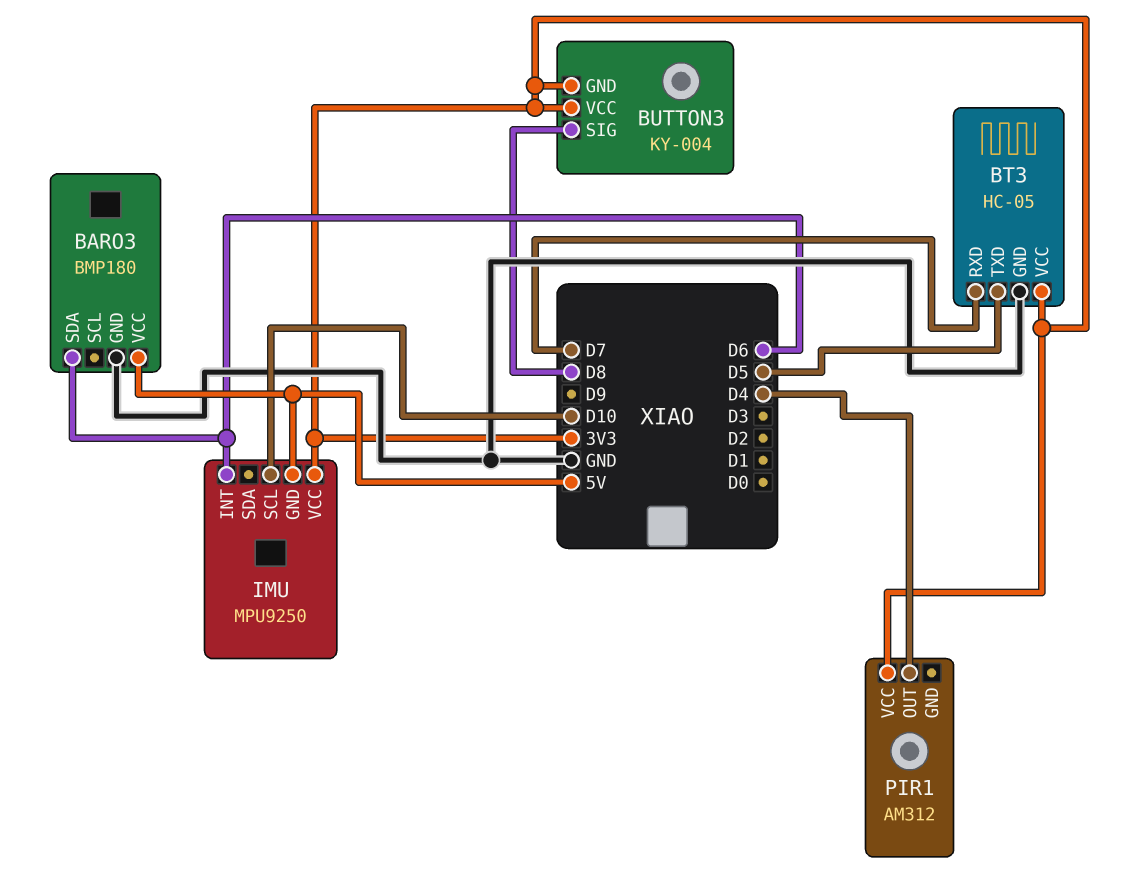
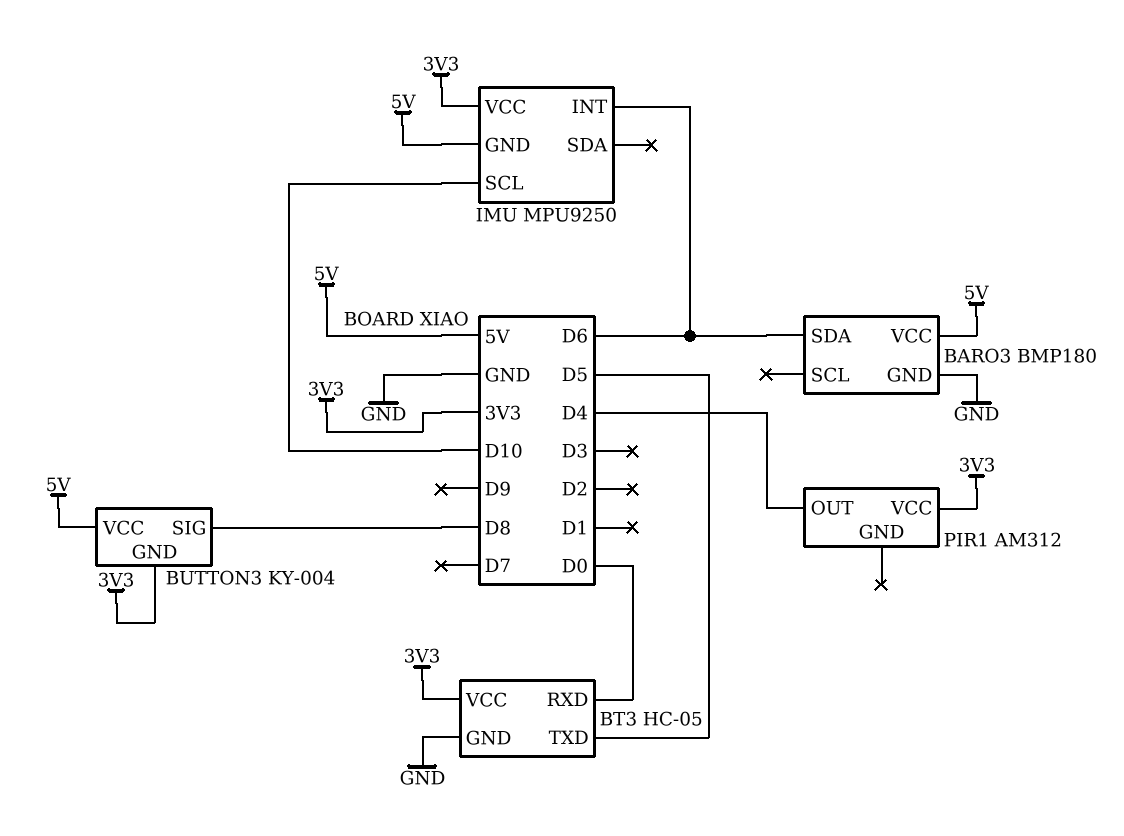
BT3 pin RXD: D7 -> D0
BUTTON3 pin VCC: 3V3 -> 5V

